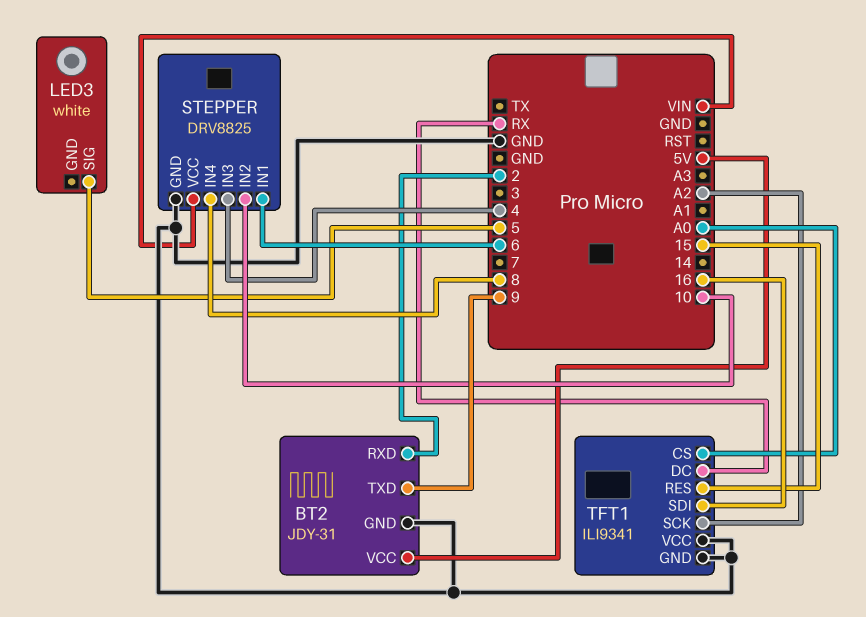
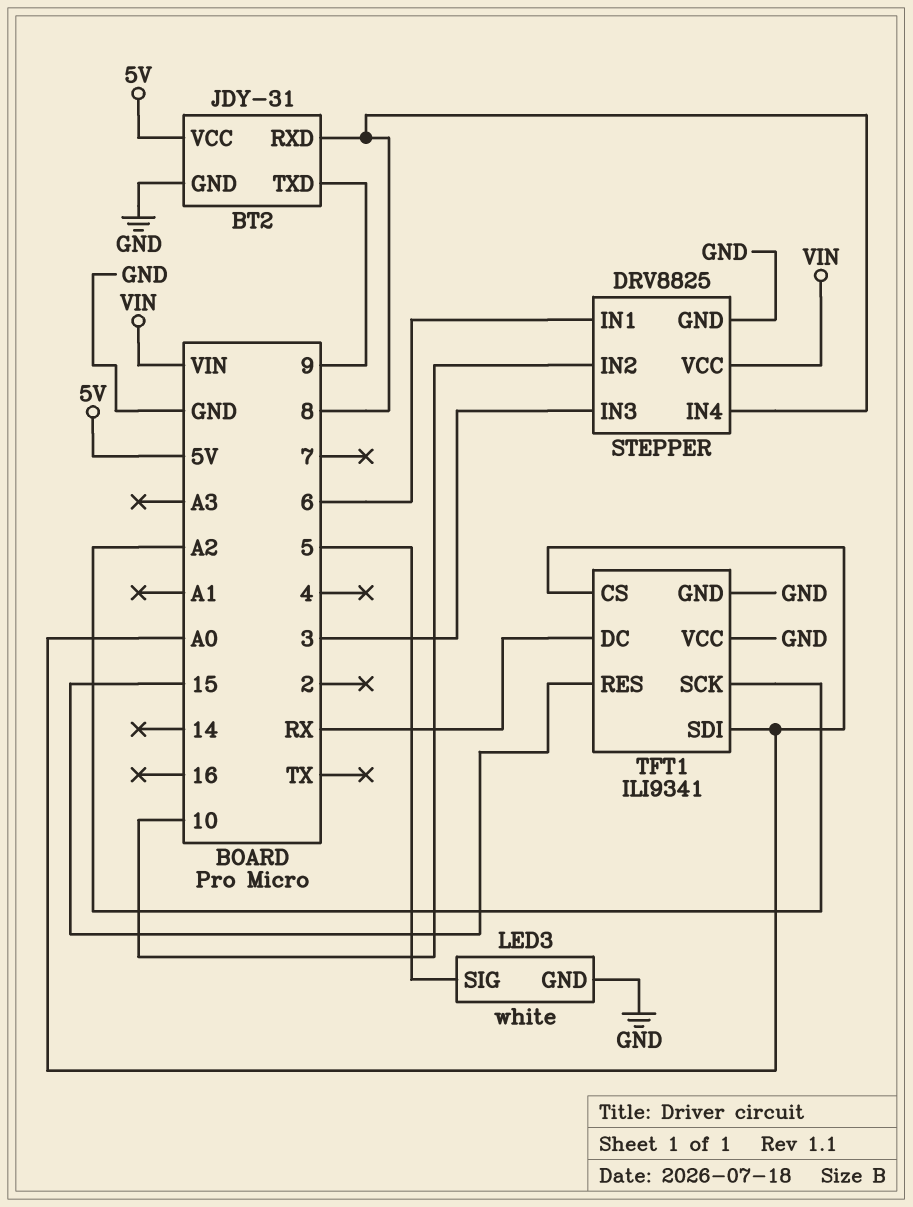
BT2 pin RXD: 2 -> 8
LED3 pin GND: none -> GND
STEPPER pin IN3: 4 -> 3
TFT1 pin SDI: 16 -> A0

